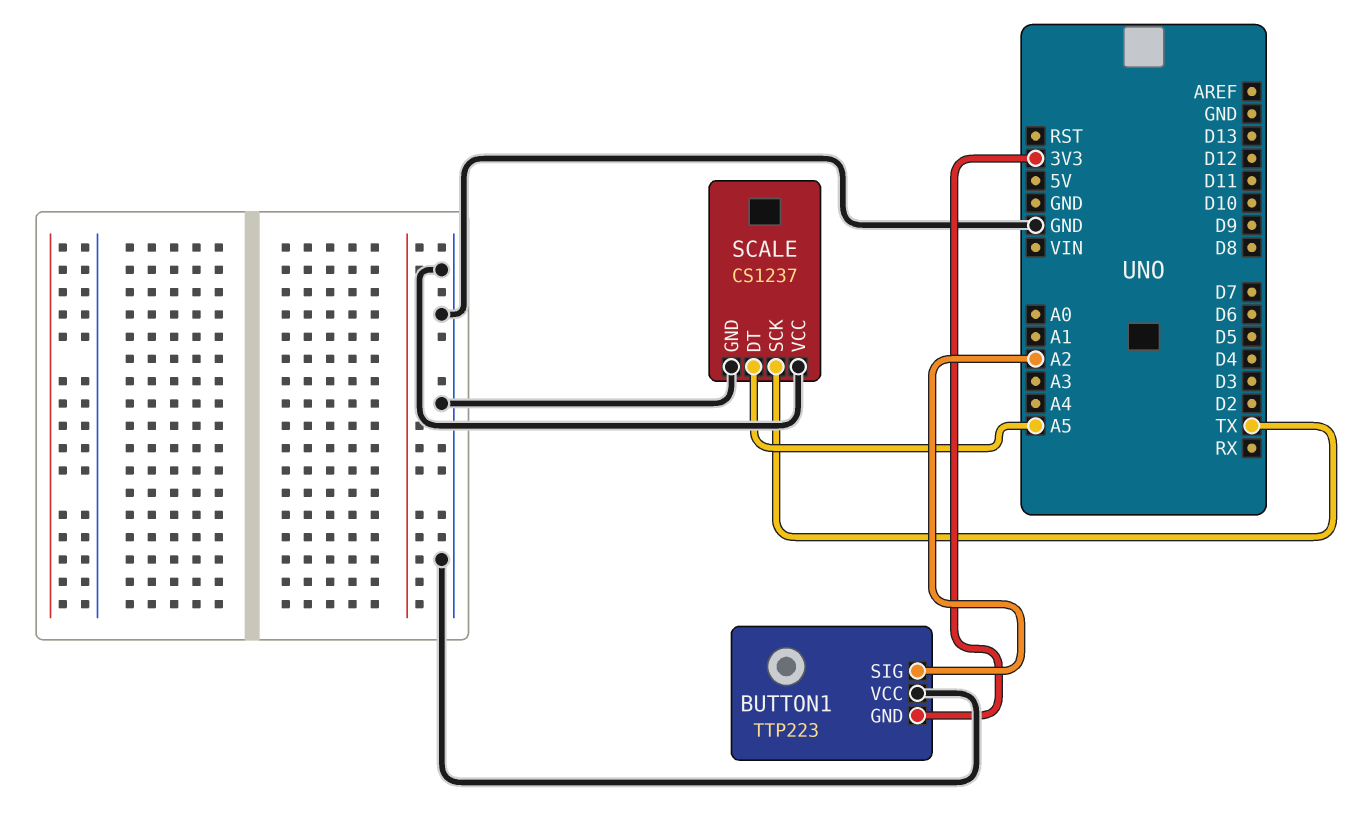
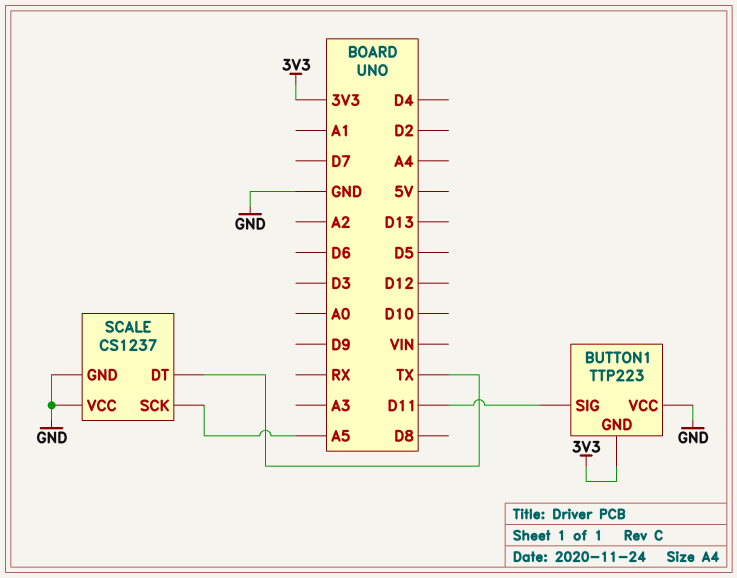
BUTTON1 pin SIG: A2 -> D11
SCALE pin DT: A5 -> TX
SCALE pin SCK: TX -> A5

